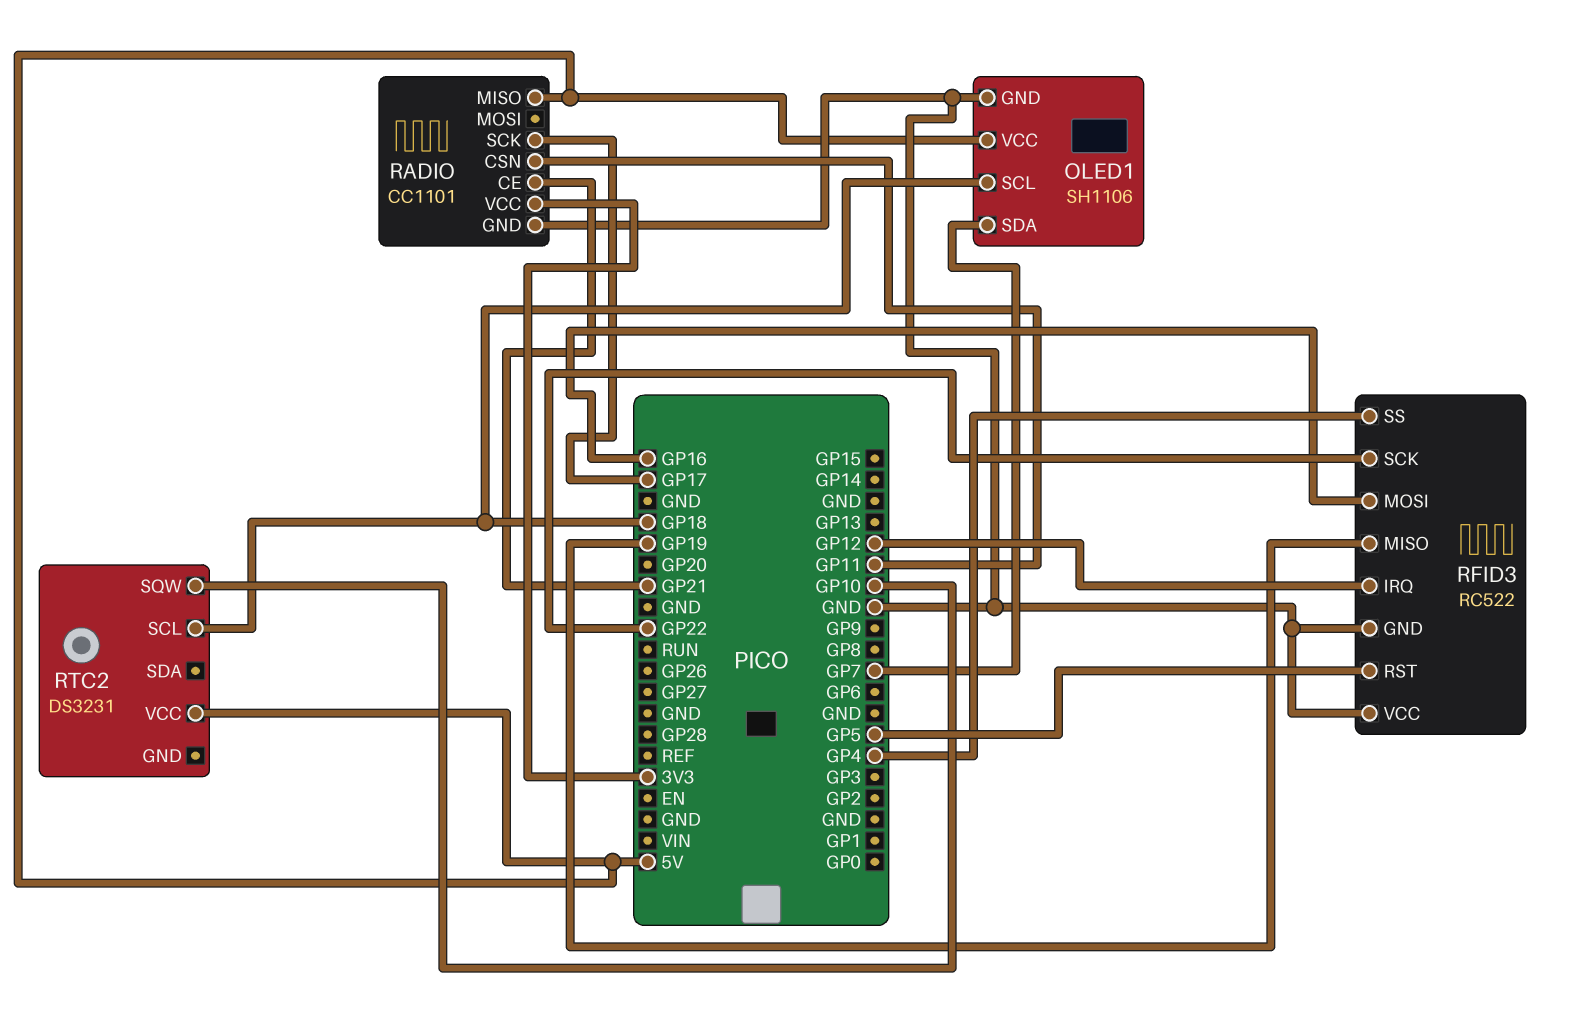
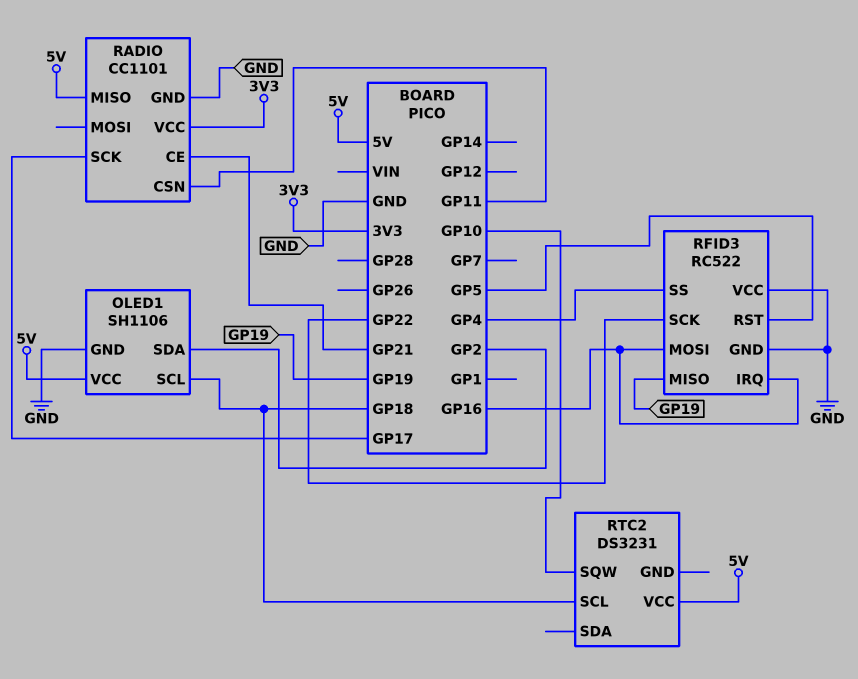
OLED1 pin SDA: GP7 -> GP2
RFID3 pin IRQ: GP12 -> GP16

